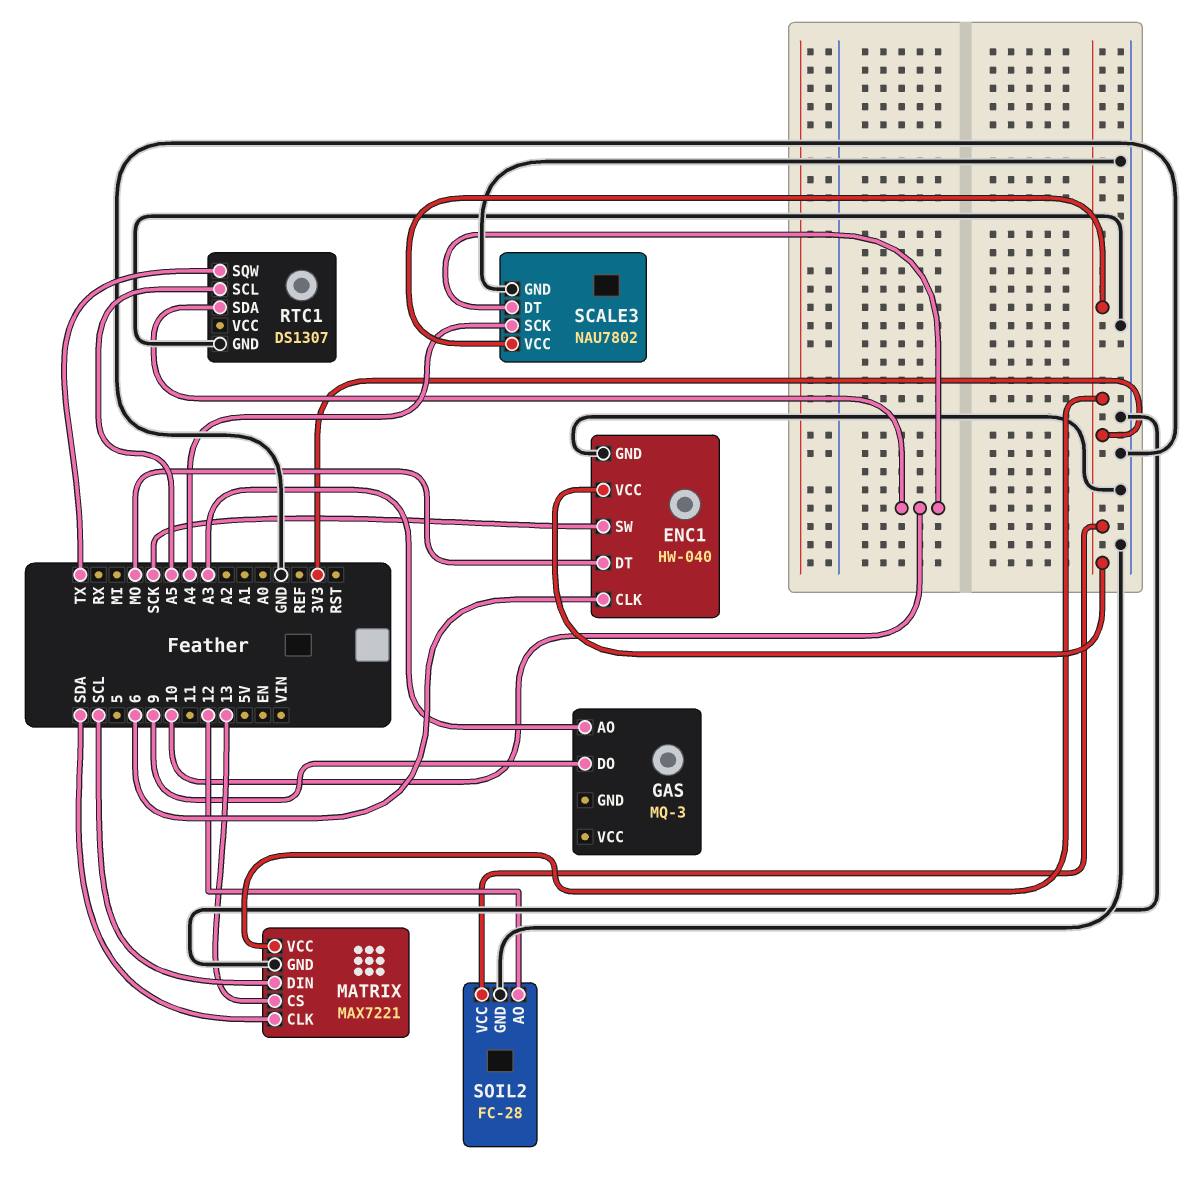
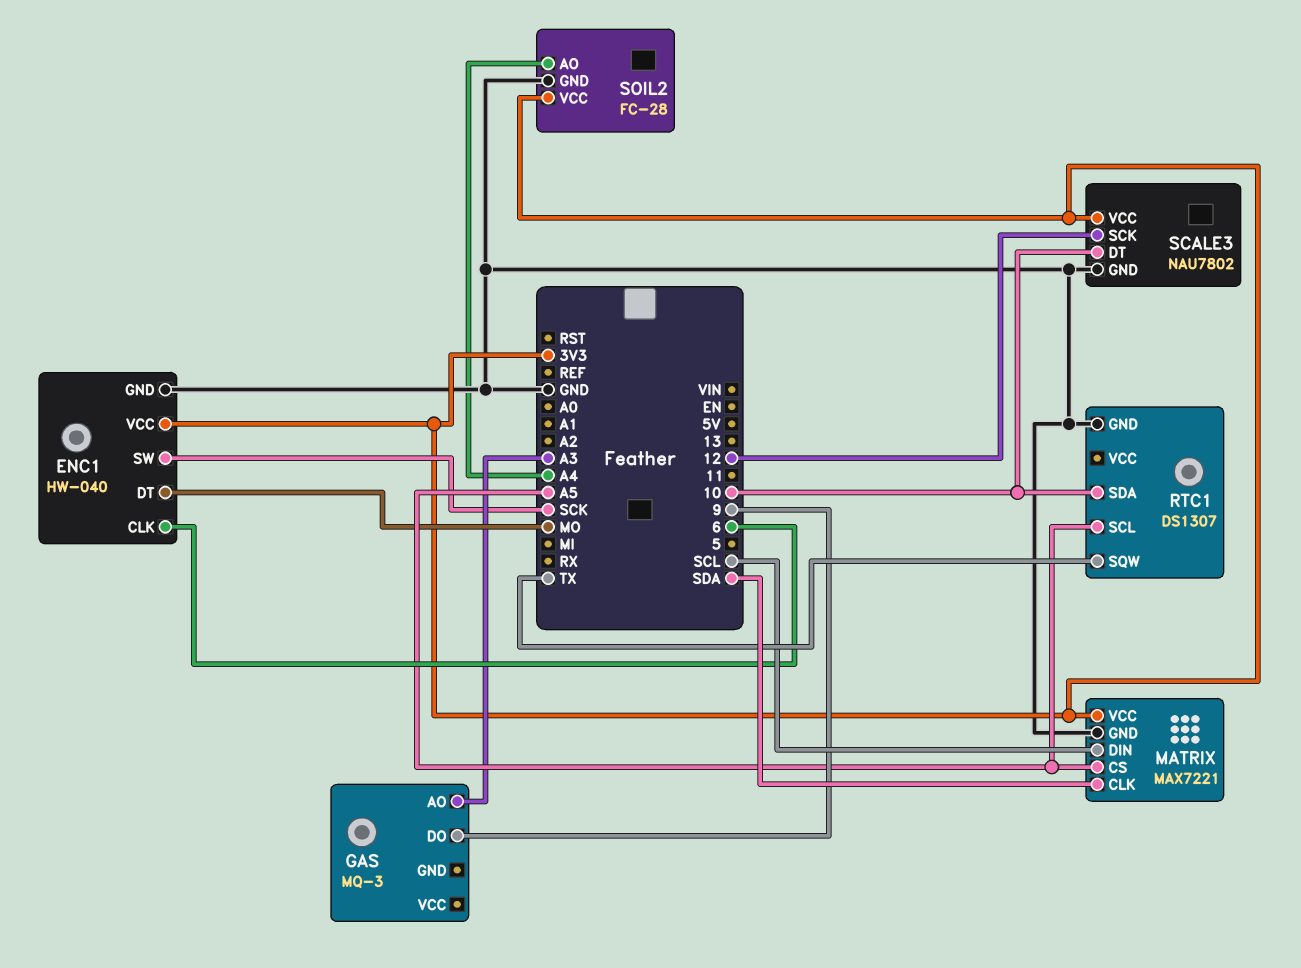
MATRIX pin CS: 13 -> A5
SCALE3 pin SCK: A4 -> 12
SOIL2 pin AO: 12 -> A4

